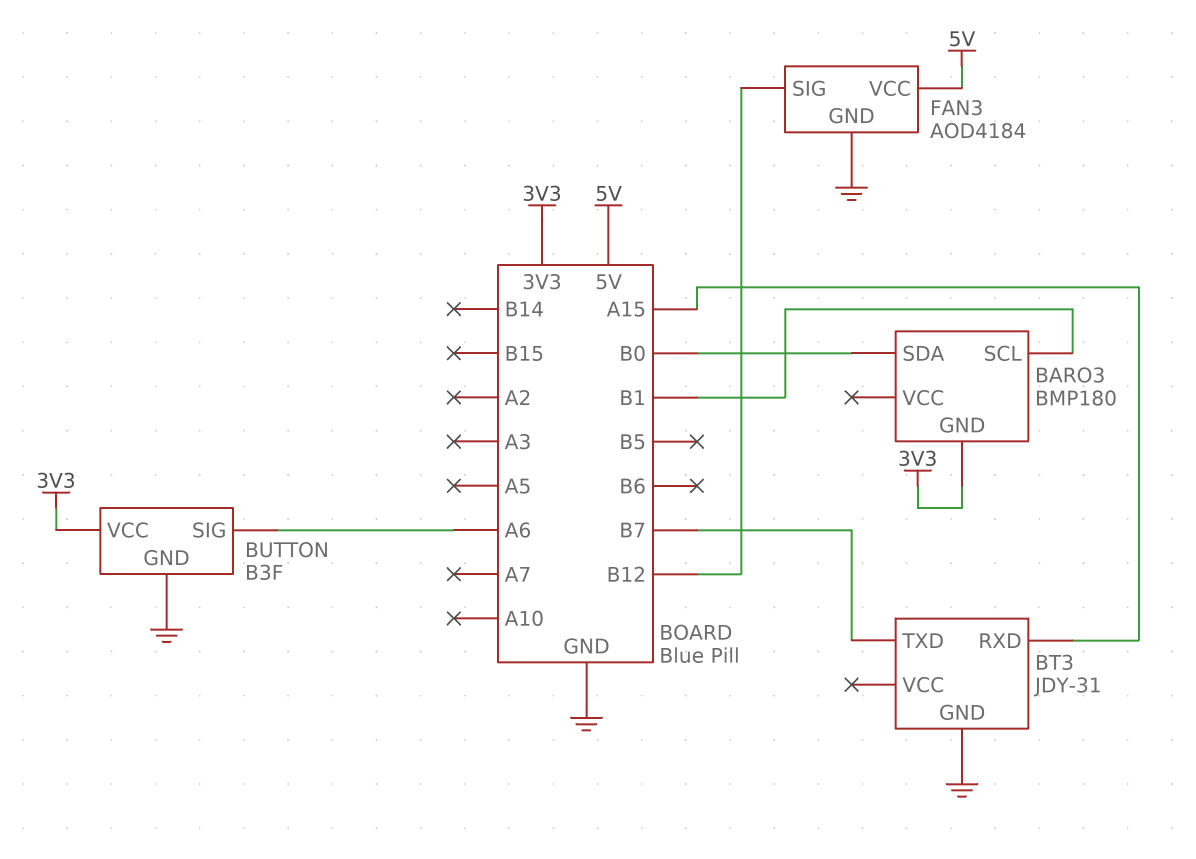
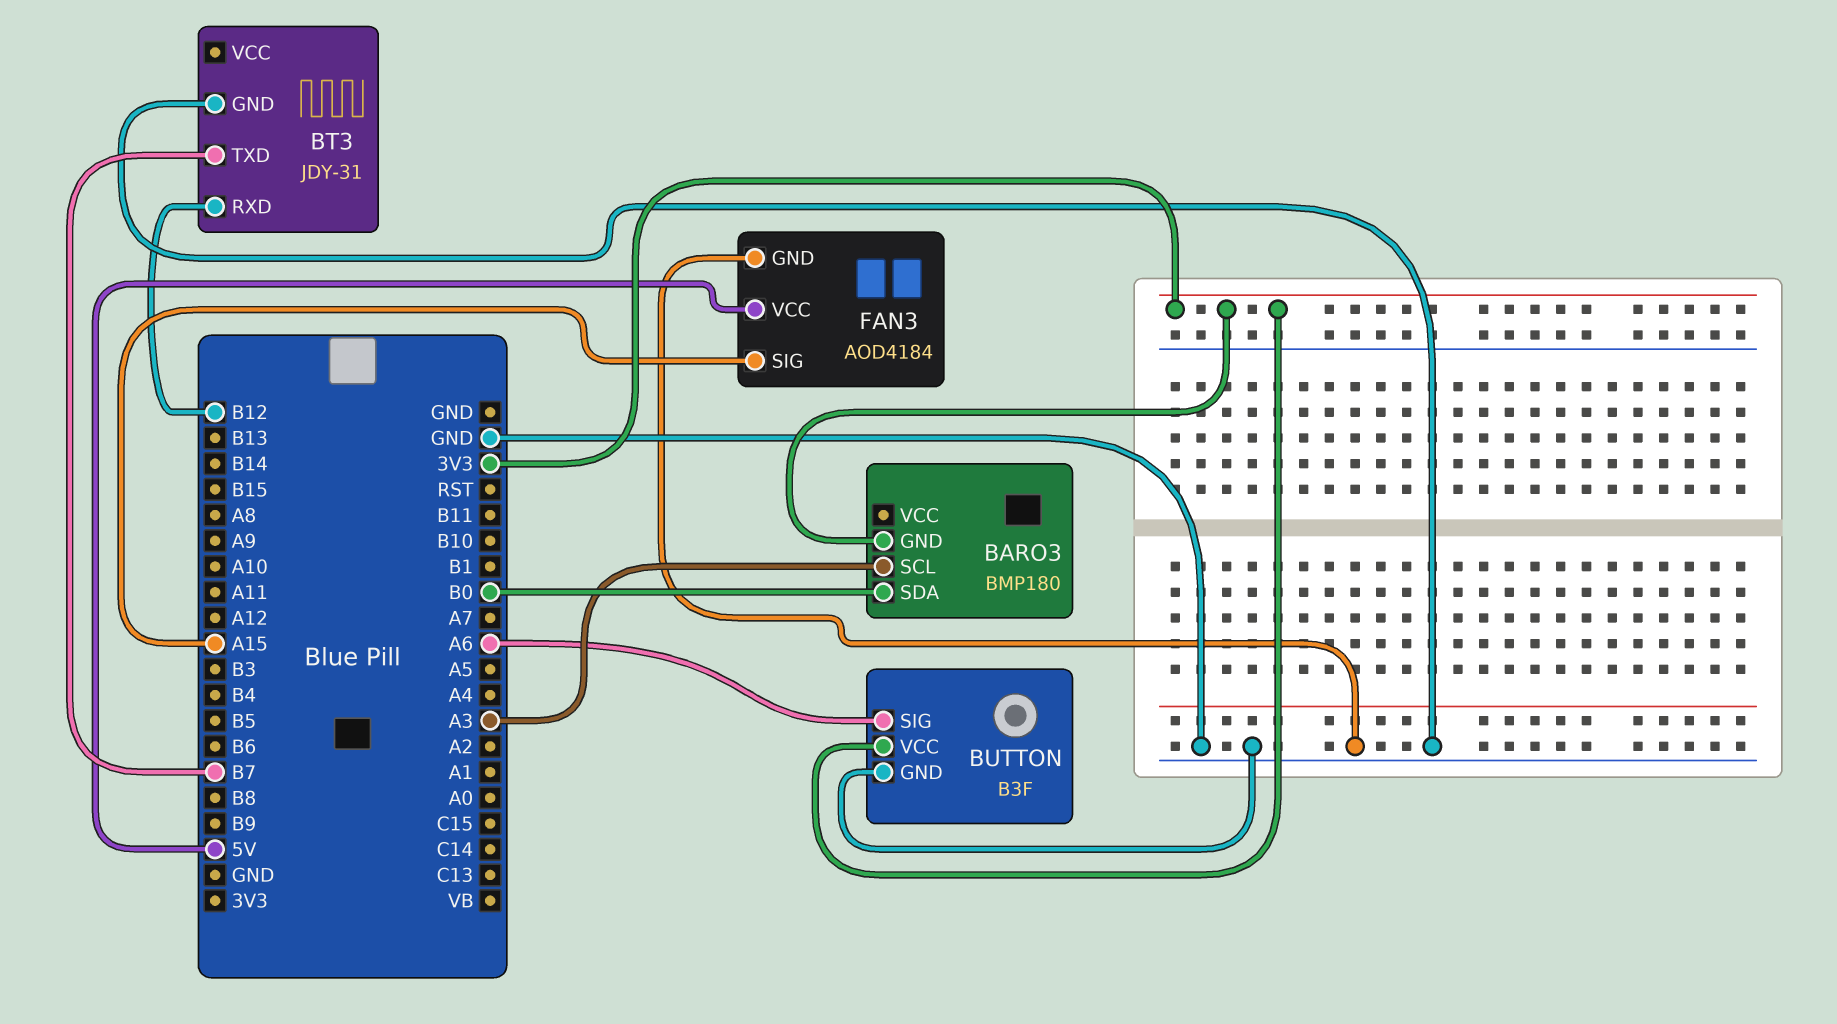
BARO3 pin SCL: B1 -> A3
BT3 pin RXD: A15 -> B12
FAN3 pin SIG: B12 -> A15

